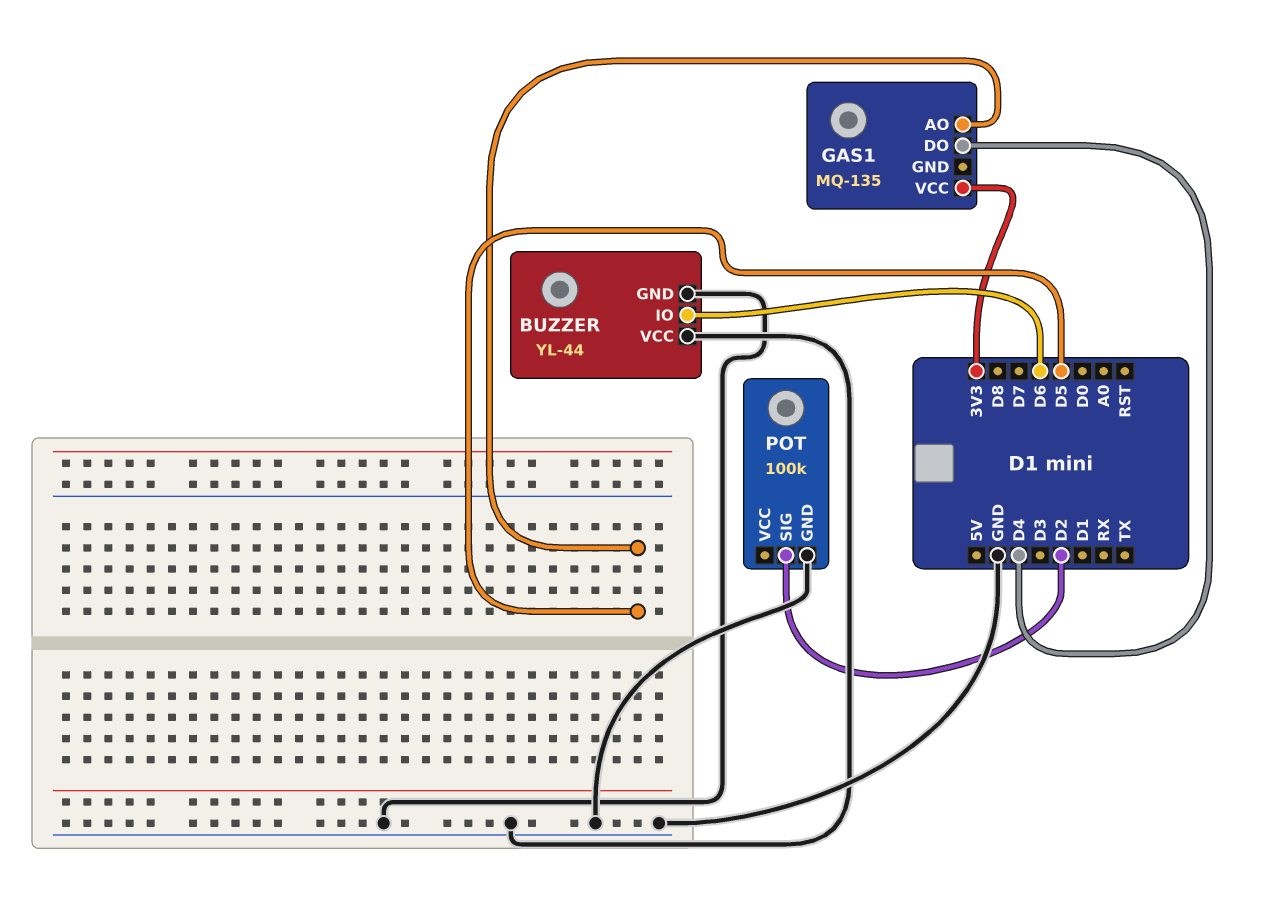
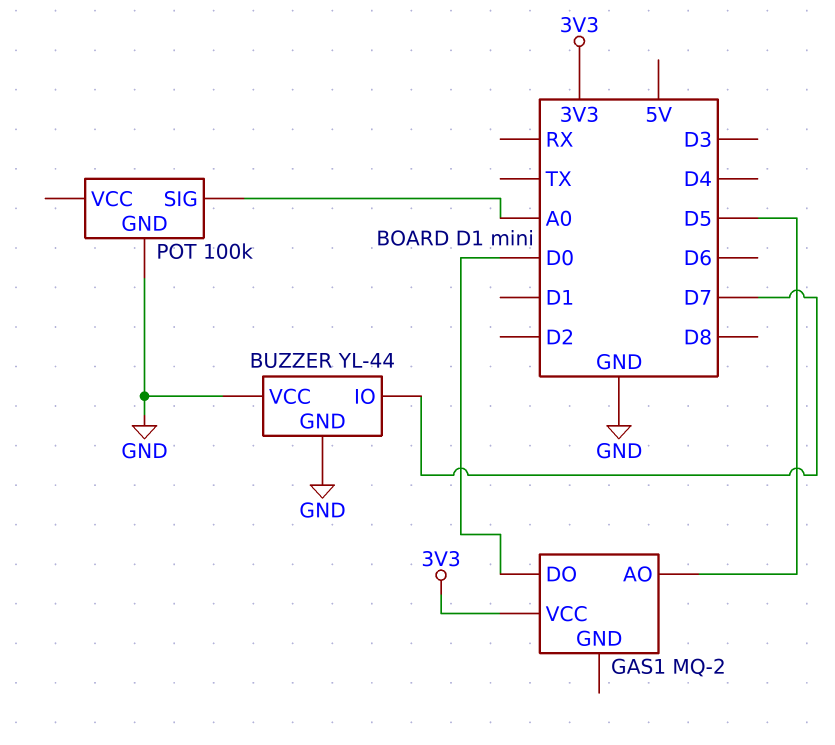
BUZZER pin IO: D6 -> D7
GAS1: MQ-135 -> MQ-2
GAS1 pin DO: D4 -> D0
POT pin SIG: D2 -> A0

